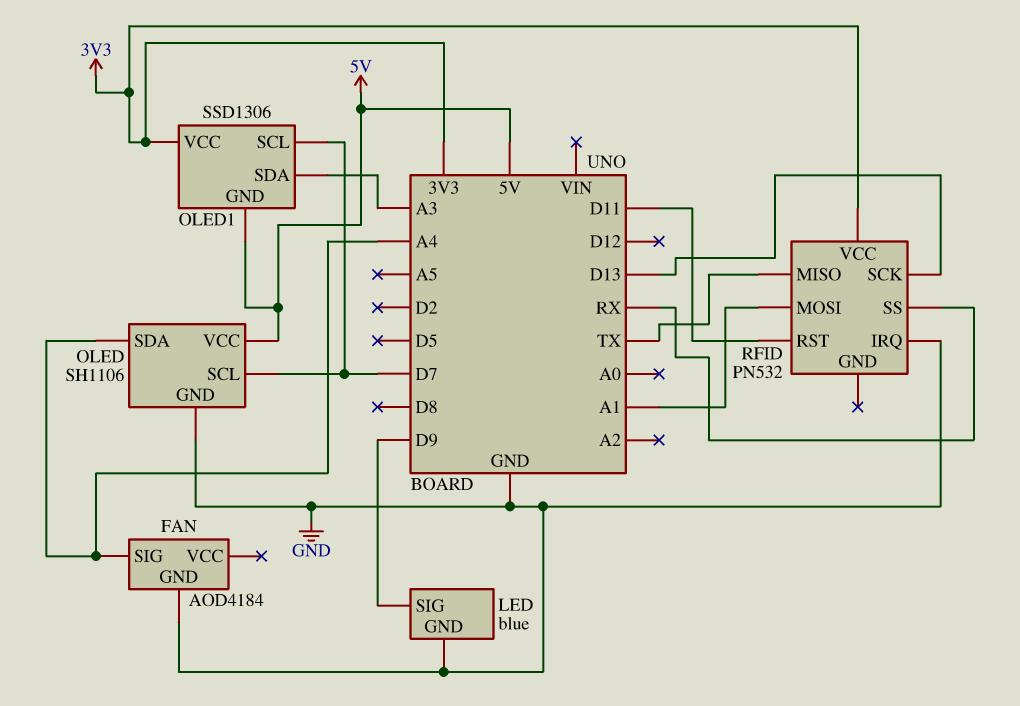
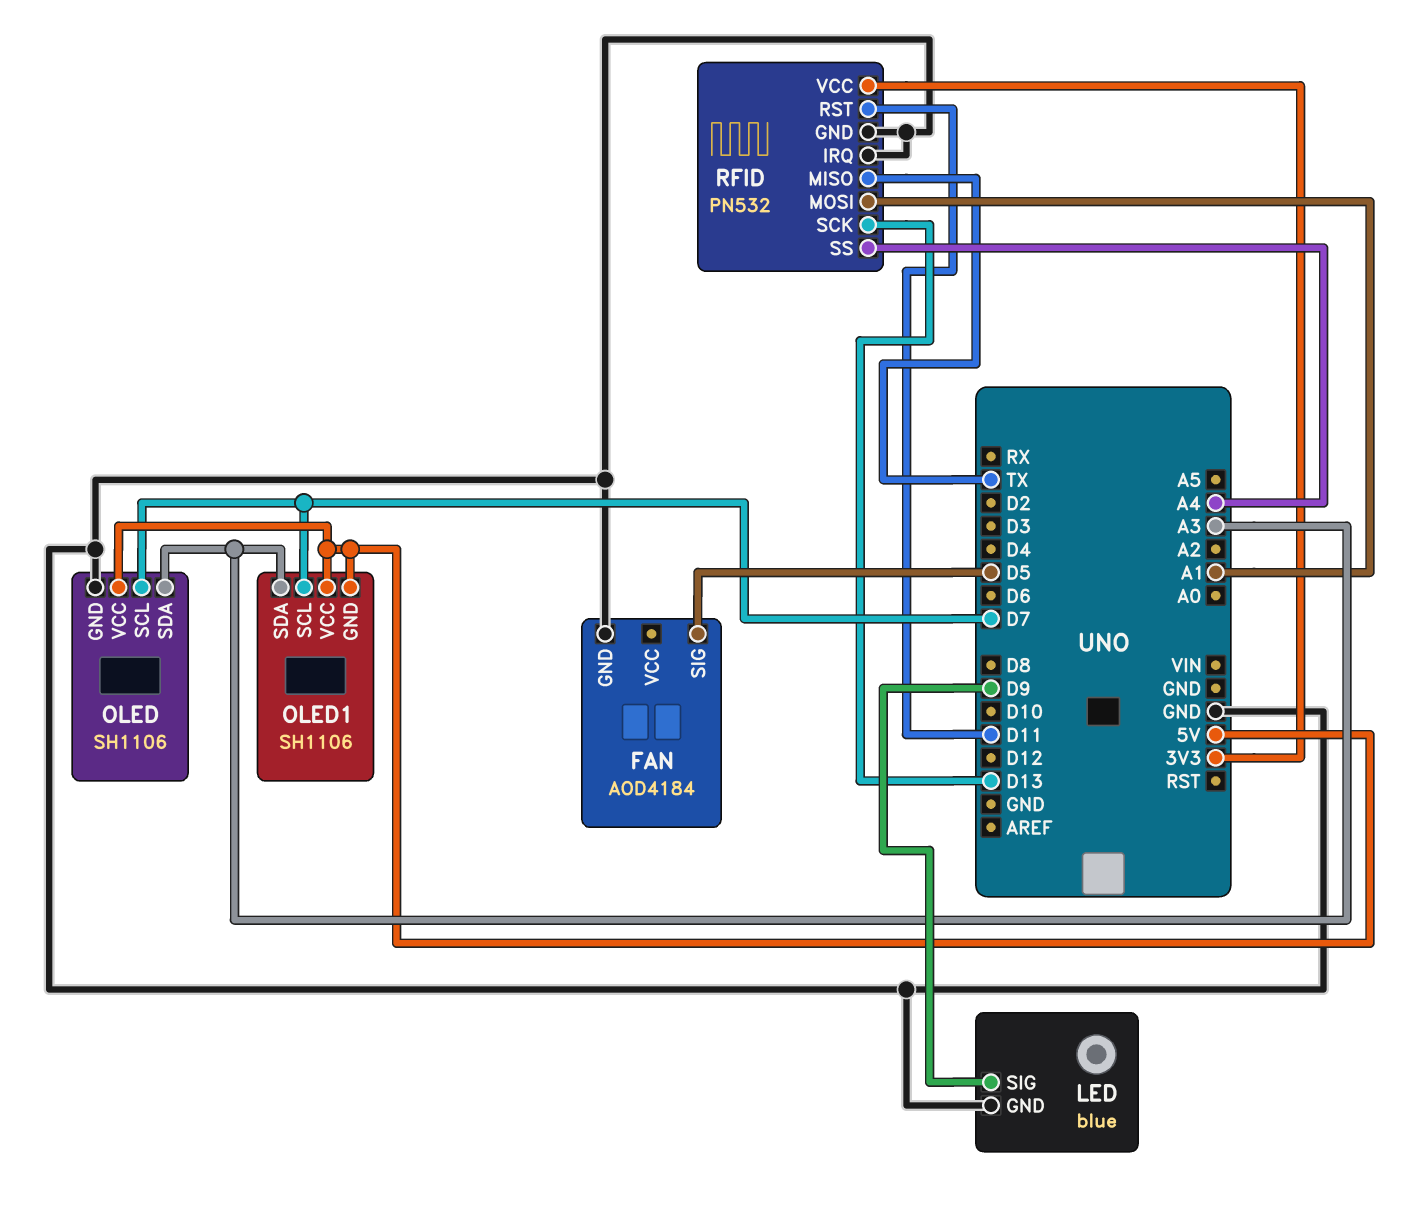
FAN pin SIG: A4 -> D5
OLED pin SDA: A4 -> A3
OLED1: SSD1306 -> SH1106
OLED1 pin VCC: 3V3 -> 5V
RFID pin GND: none -> GND
RFID pin SS: RX -> A4

